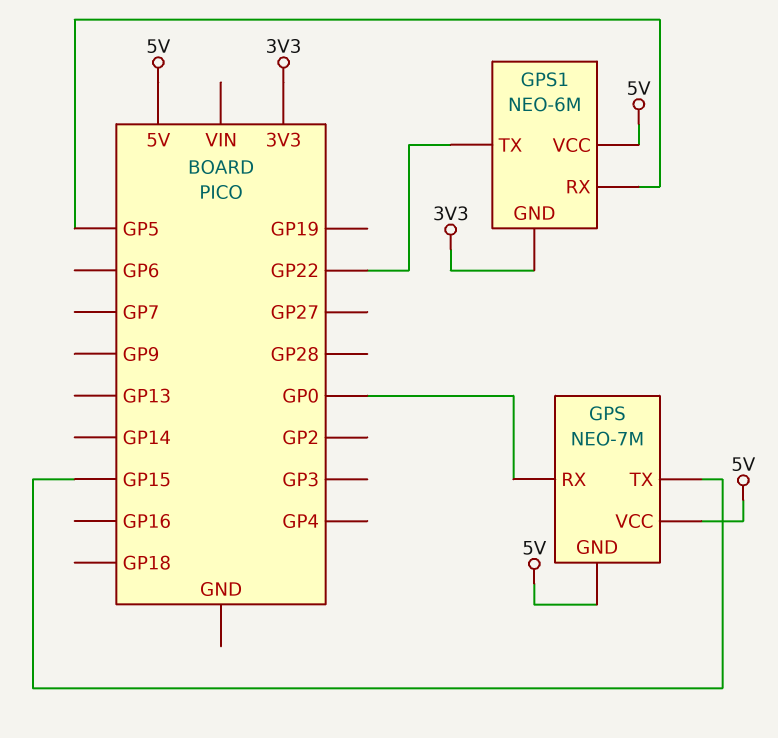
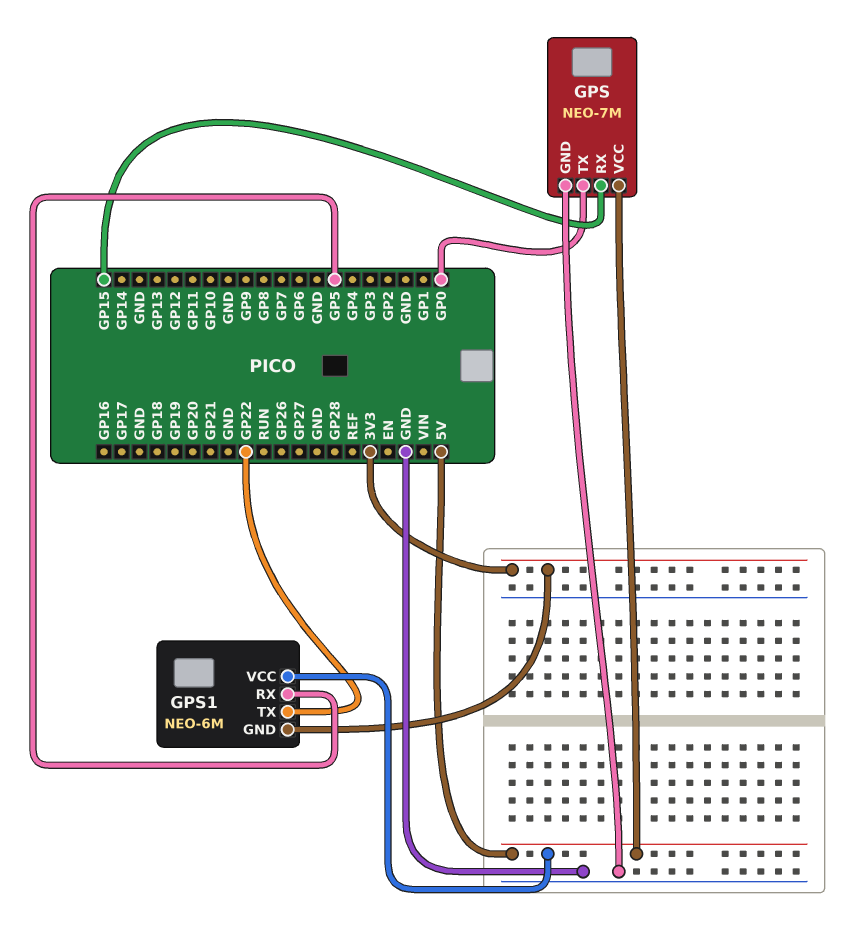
GPS pin GND: 5V -> GND
GPS pin RX: GP0 -> GP15
GPS pin TX: GP15 -> GP0

